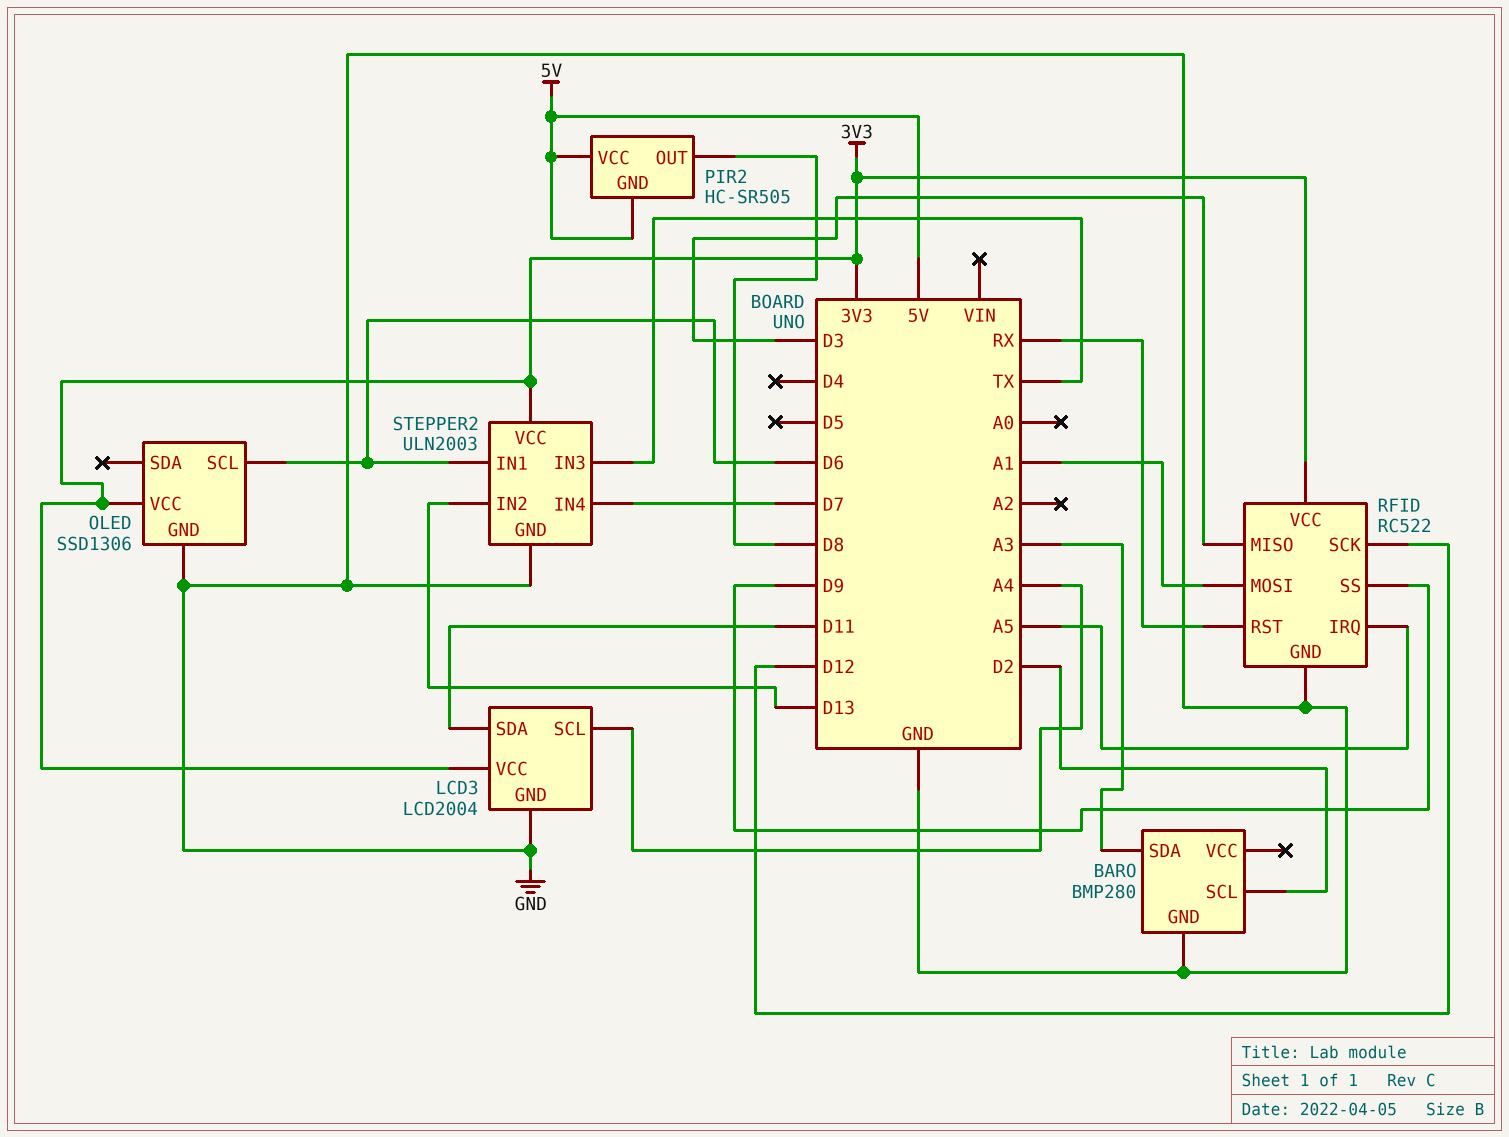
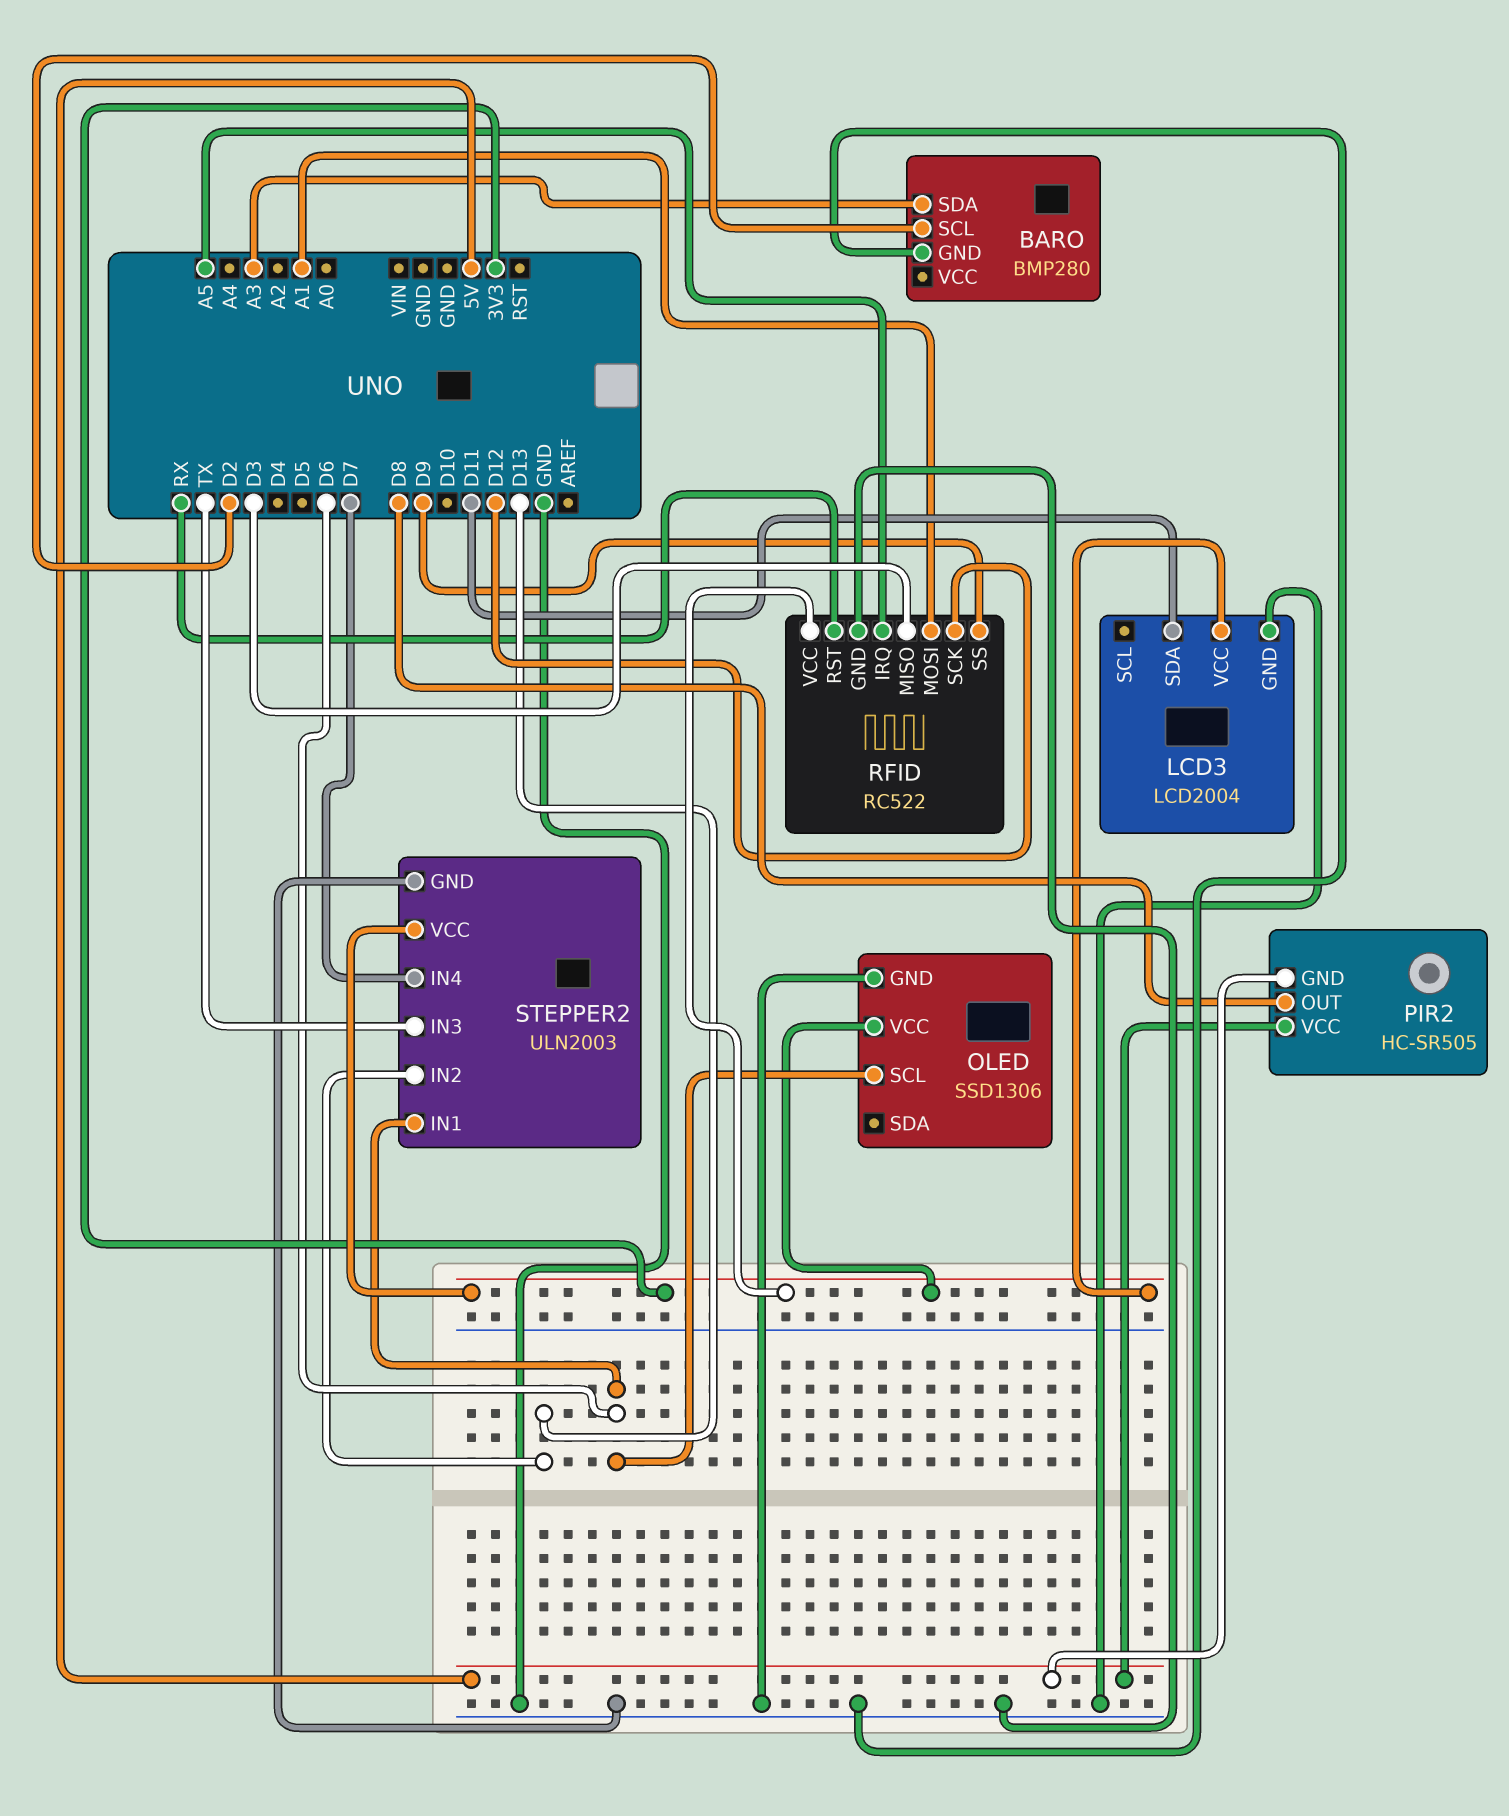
LCD3 pin SCL: A4 -> none

